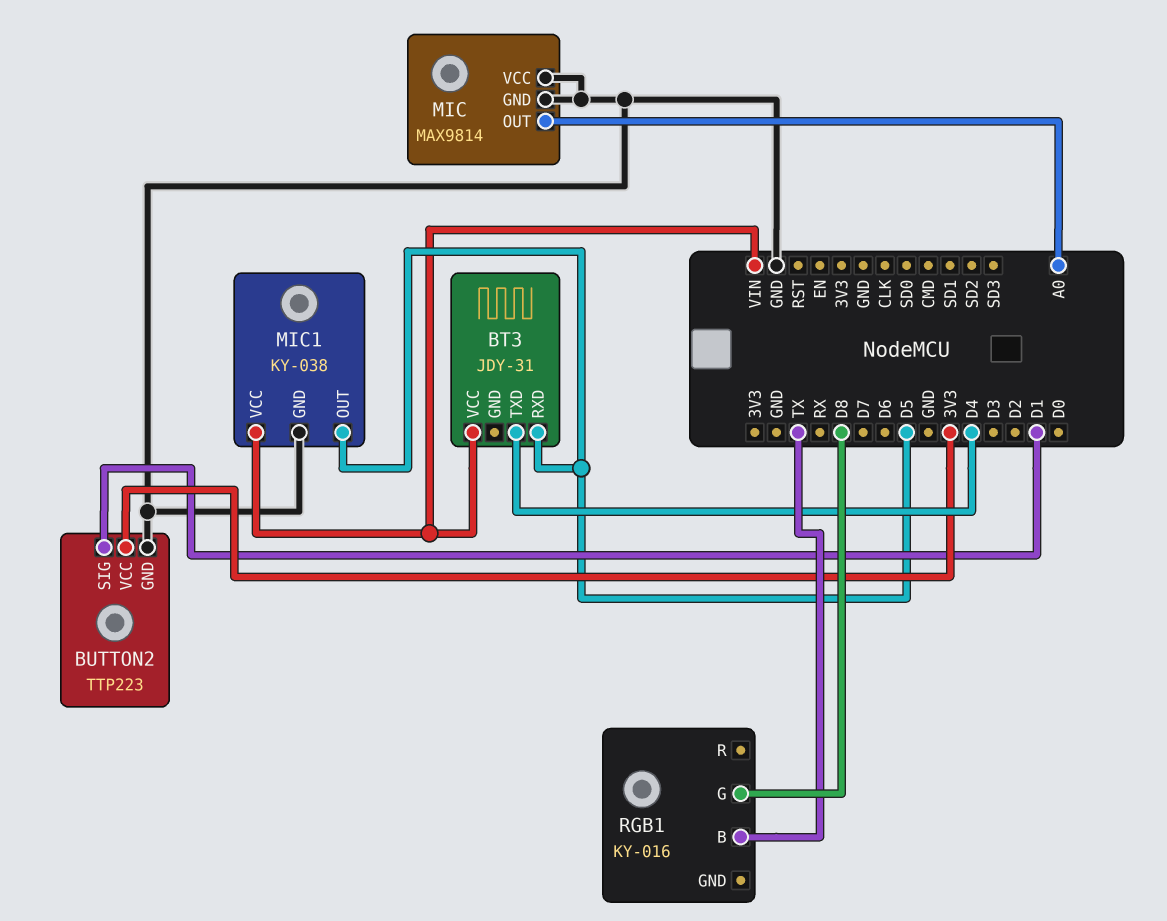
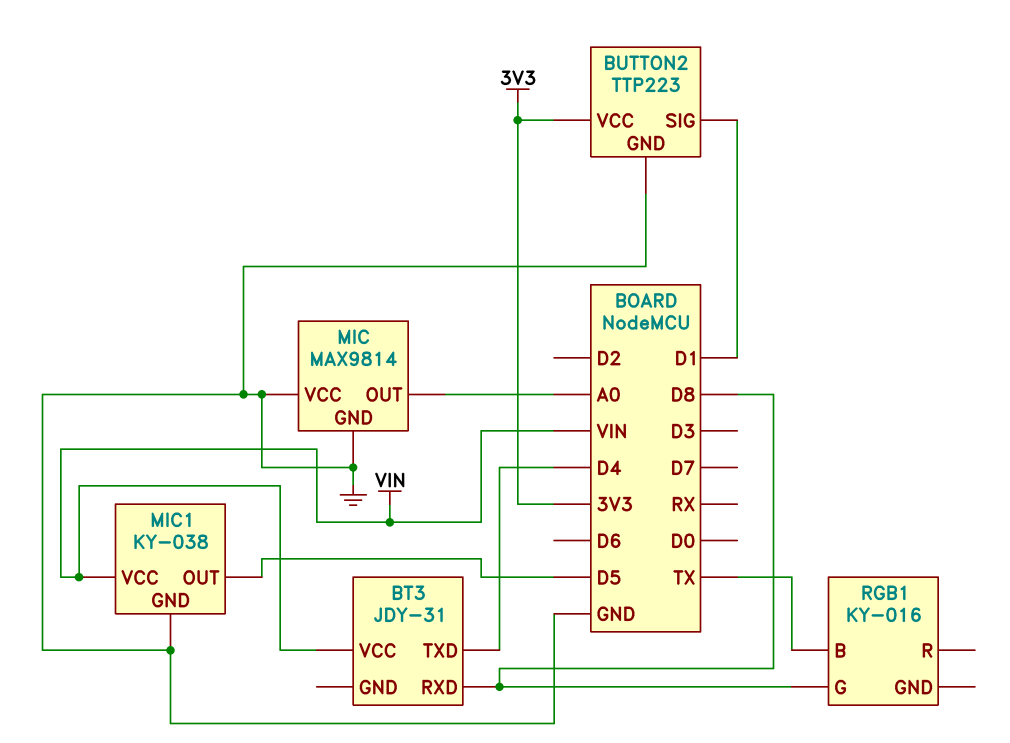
BT3 pin RXD: D5 -> D8

